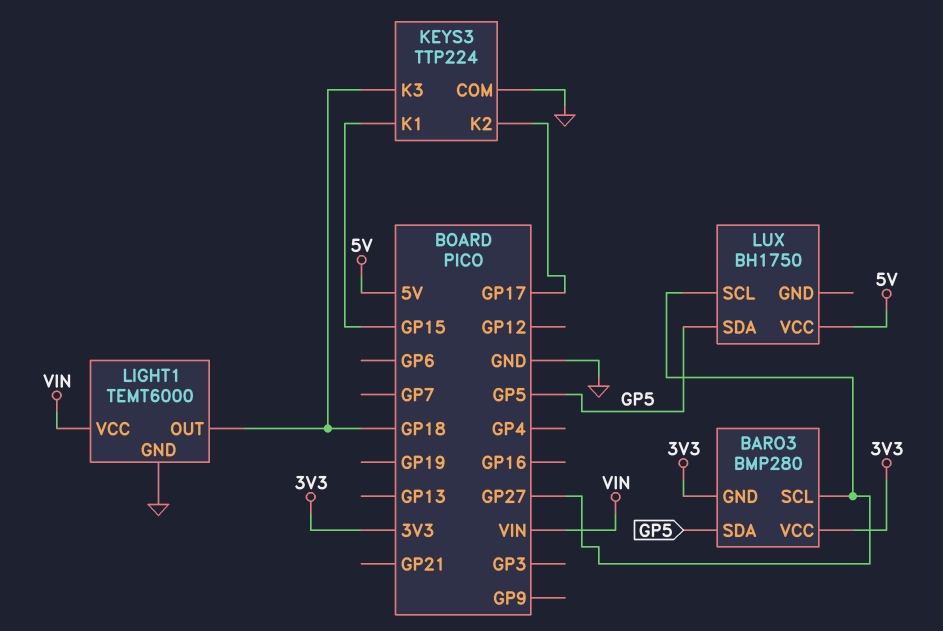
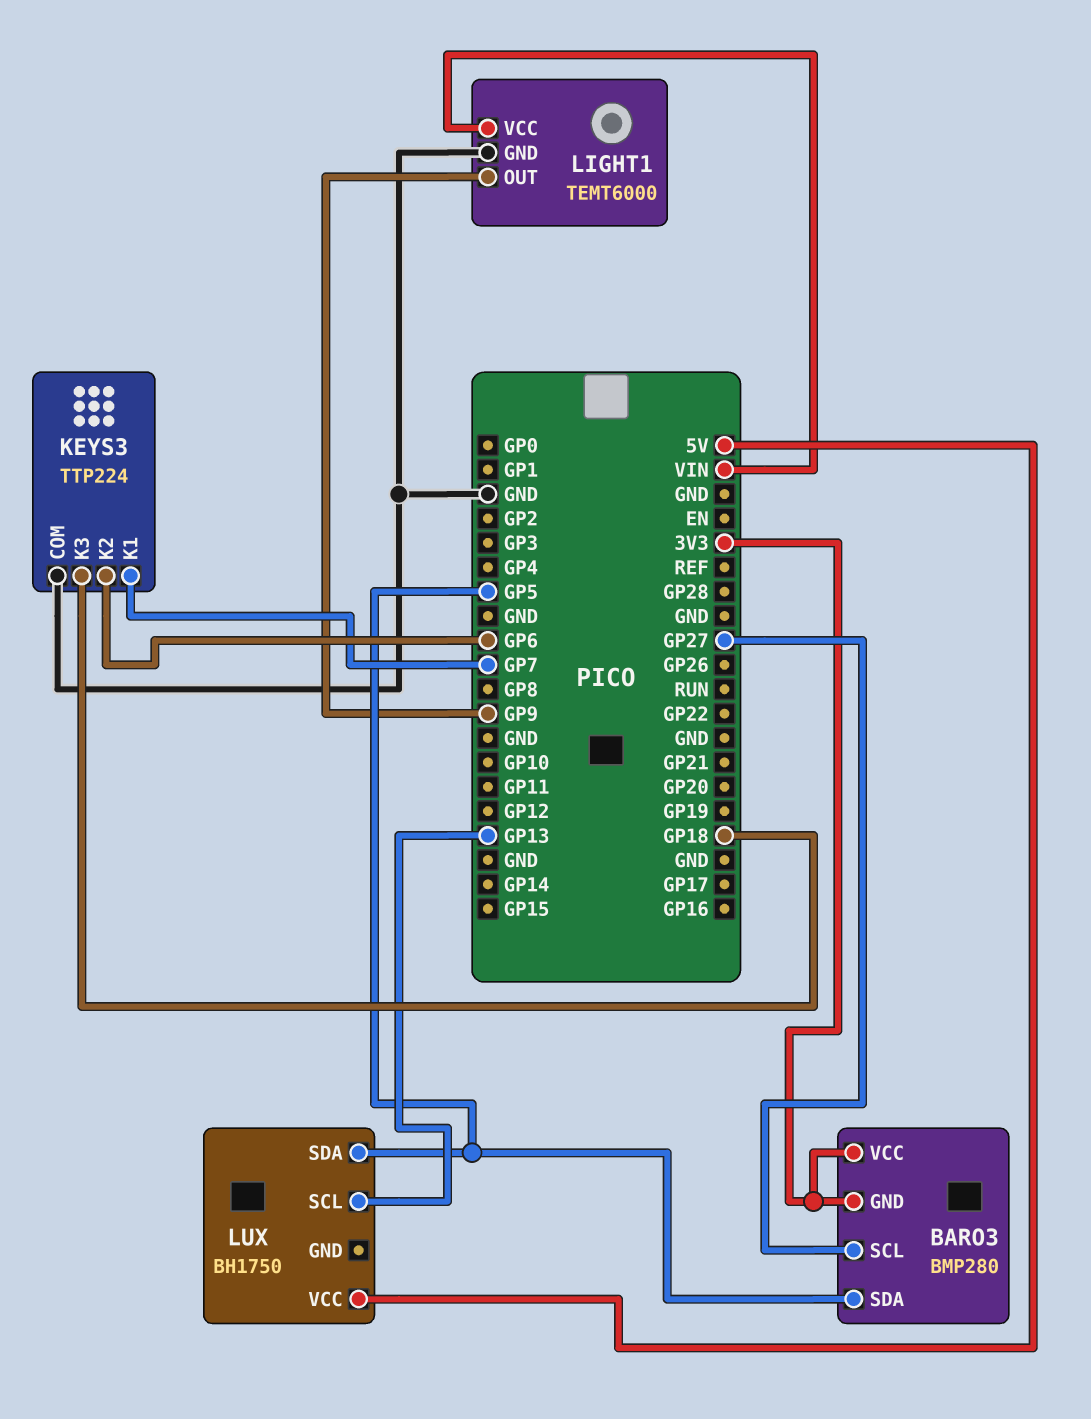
KEYS3 pin K1: GP15 -> GP7
KEYS3 pin K2: GP17 -> GP6
LIGHT1 pin OUT: GP18 -> GP9
LUX pin SCL: GP27 -> GP13

